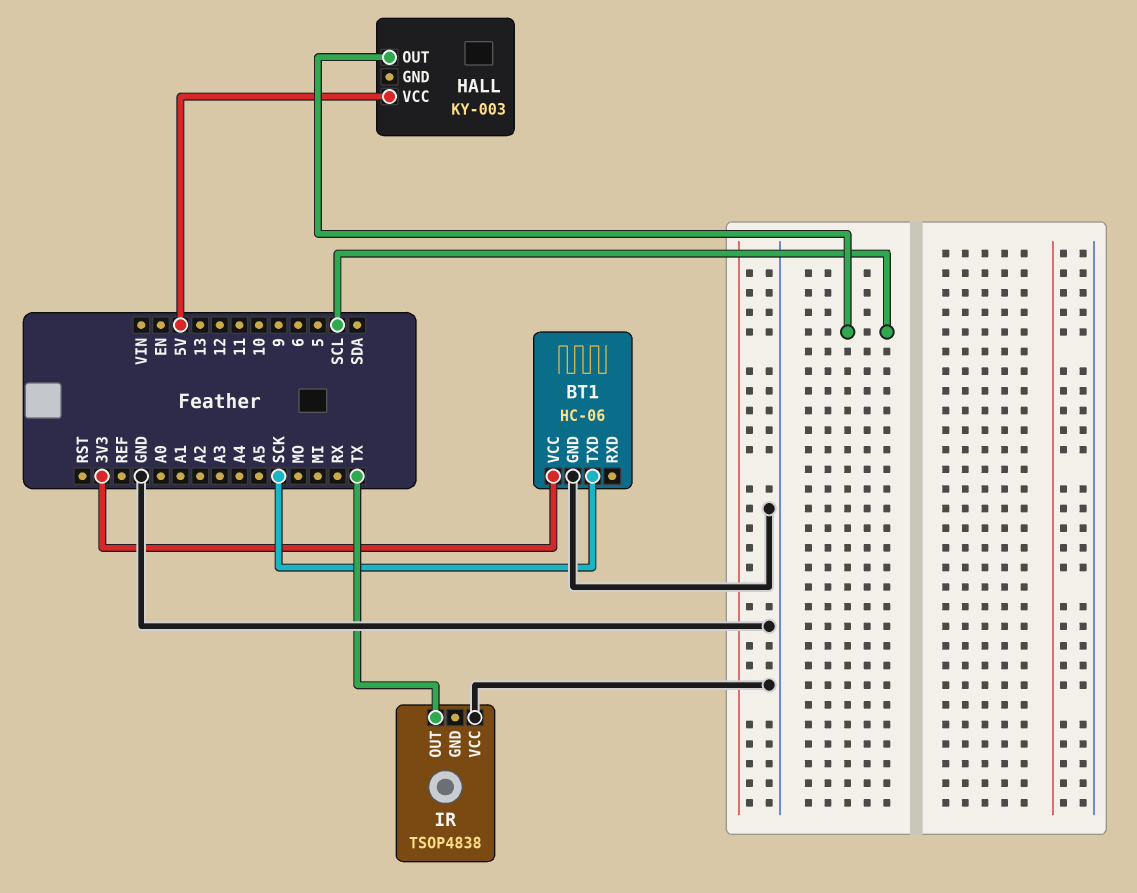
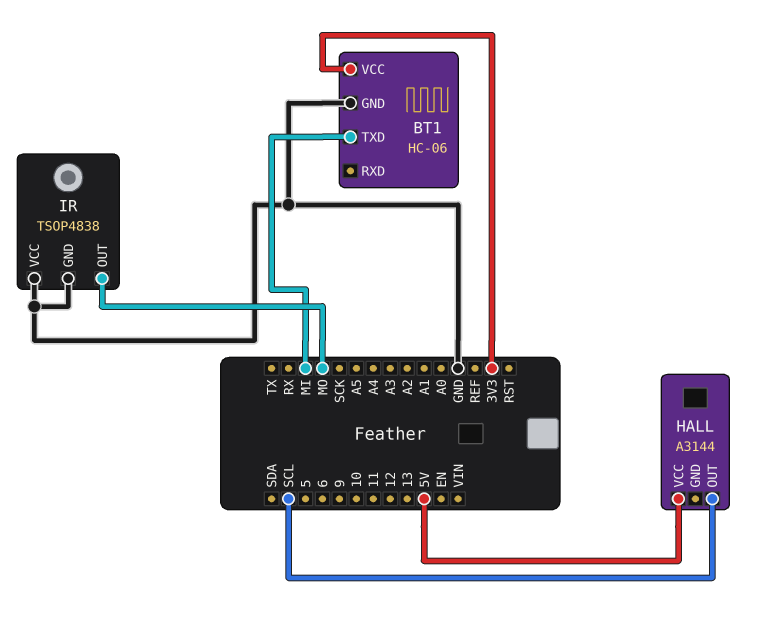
BT1 pin TXD: SCK -> MI
HALL: KY-003 -> A3144
IR pin GND: none -> GND
IR pin OUT: TX -> MO

